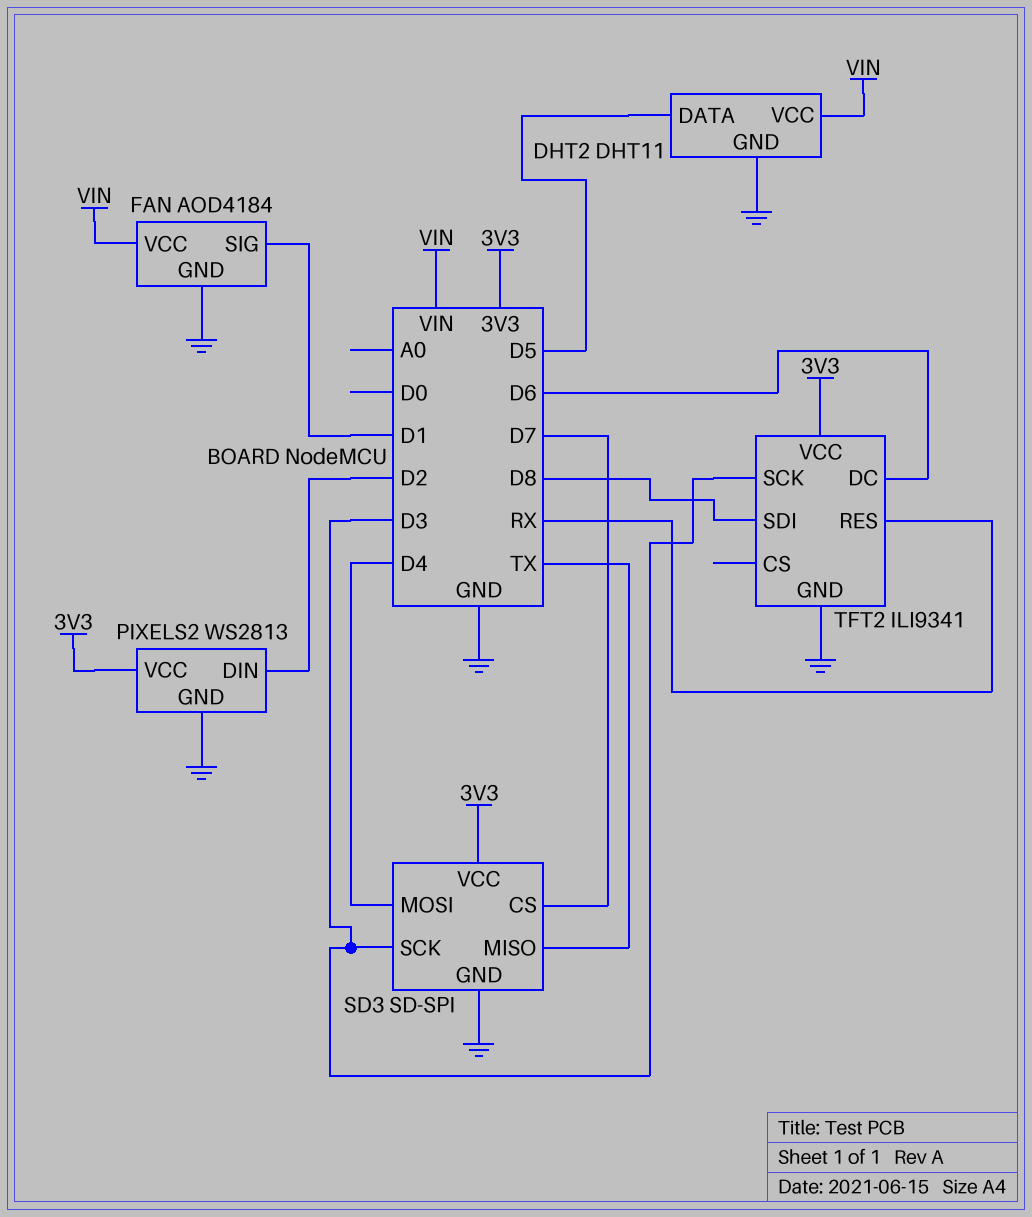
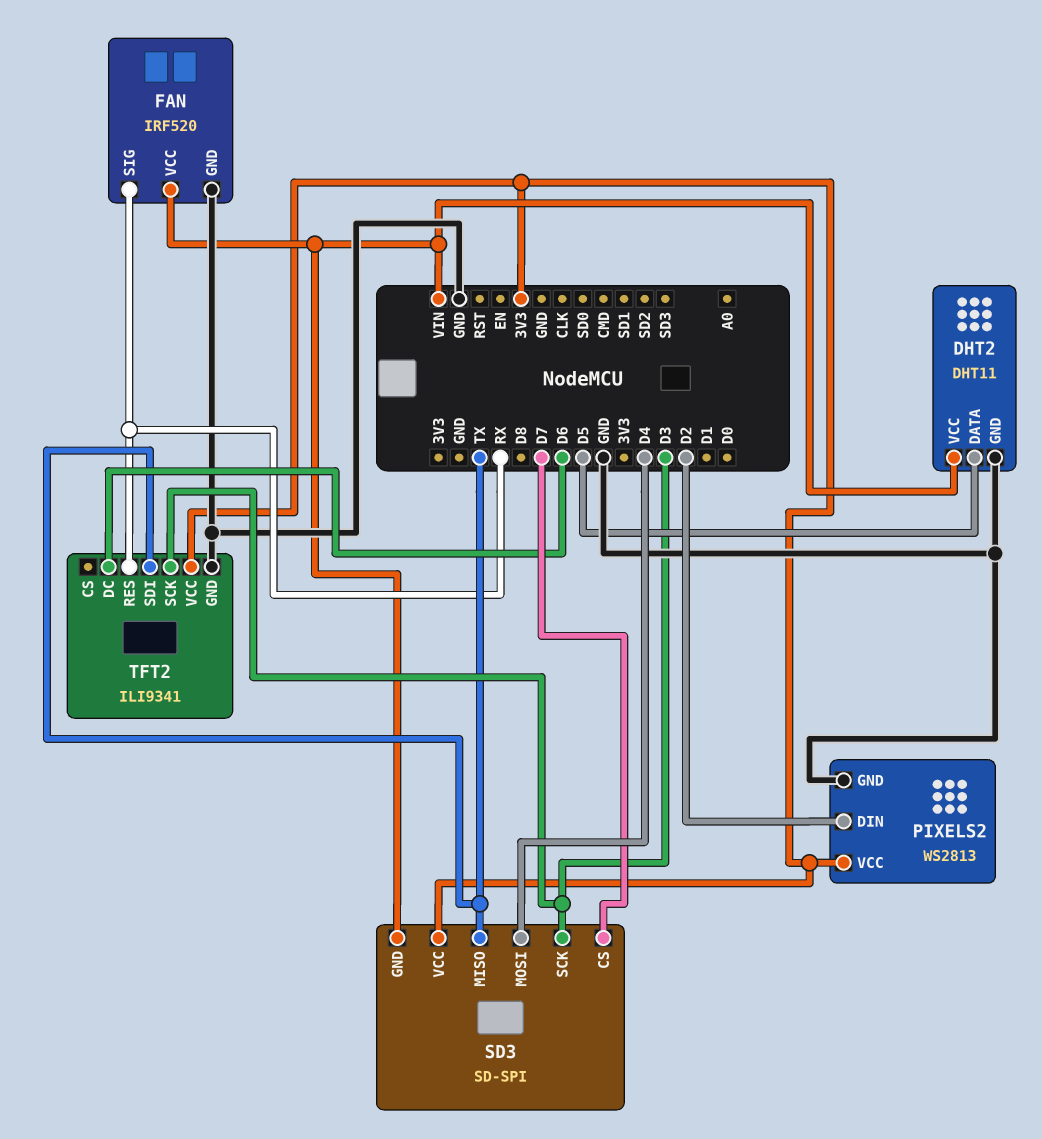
FAN: AOD4184 -> IRF520
FAN pin SIG: D1 -> RX
SD3 pin GND: GND -> VIN
TFT2 pin SDI: D8 -> TX

